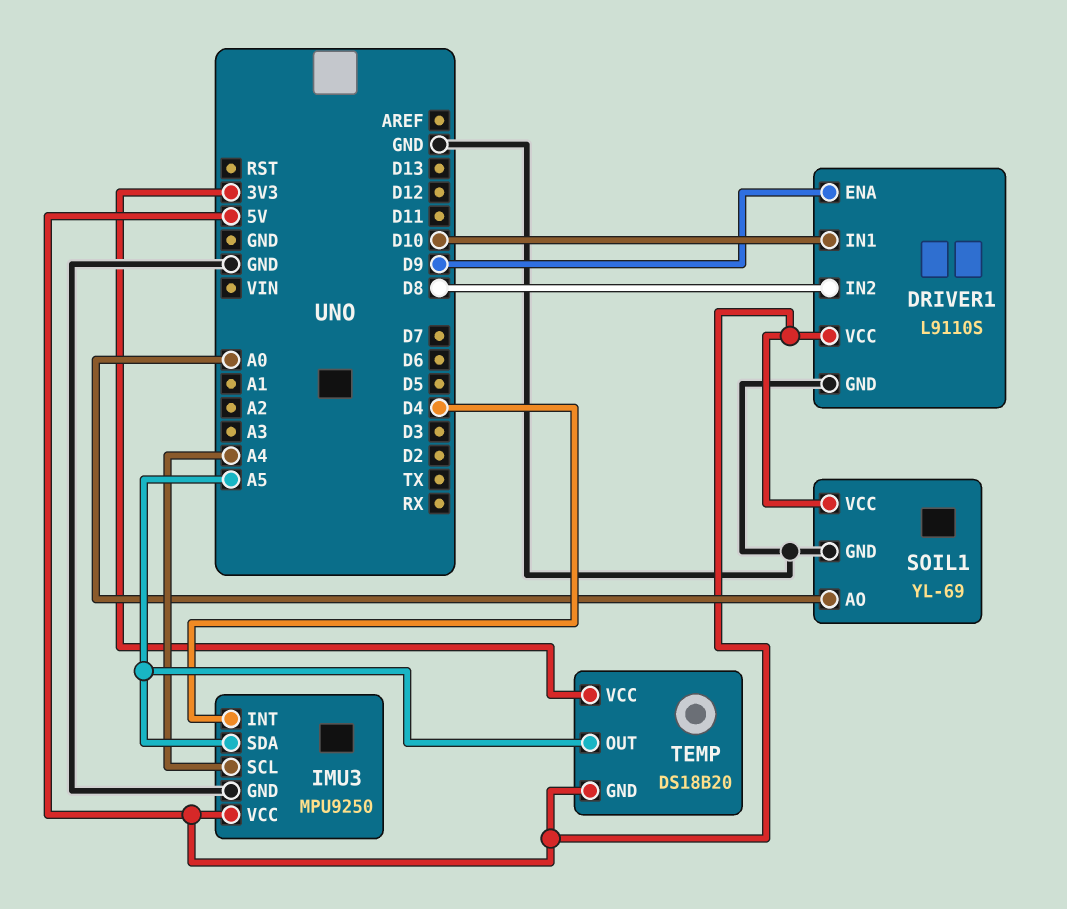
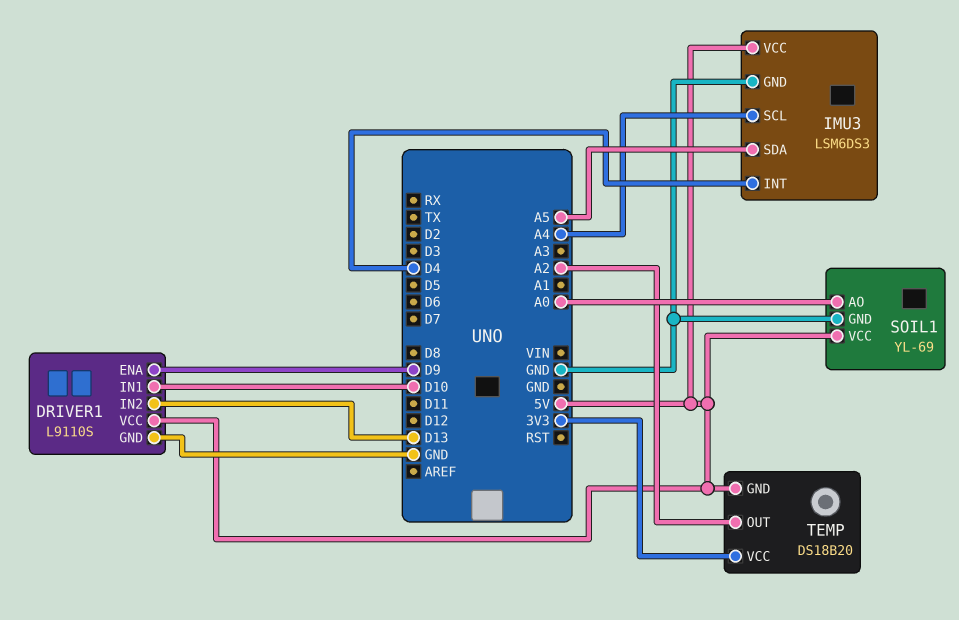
DRIVER1 pin IN2: D8 -> D13
IMU3: MPU9250 -> LSM6DS3
TEMP pin OUT: A5 -> A2

